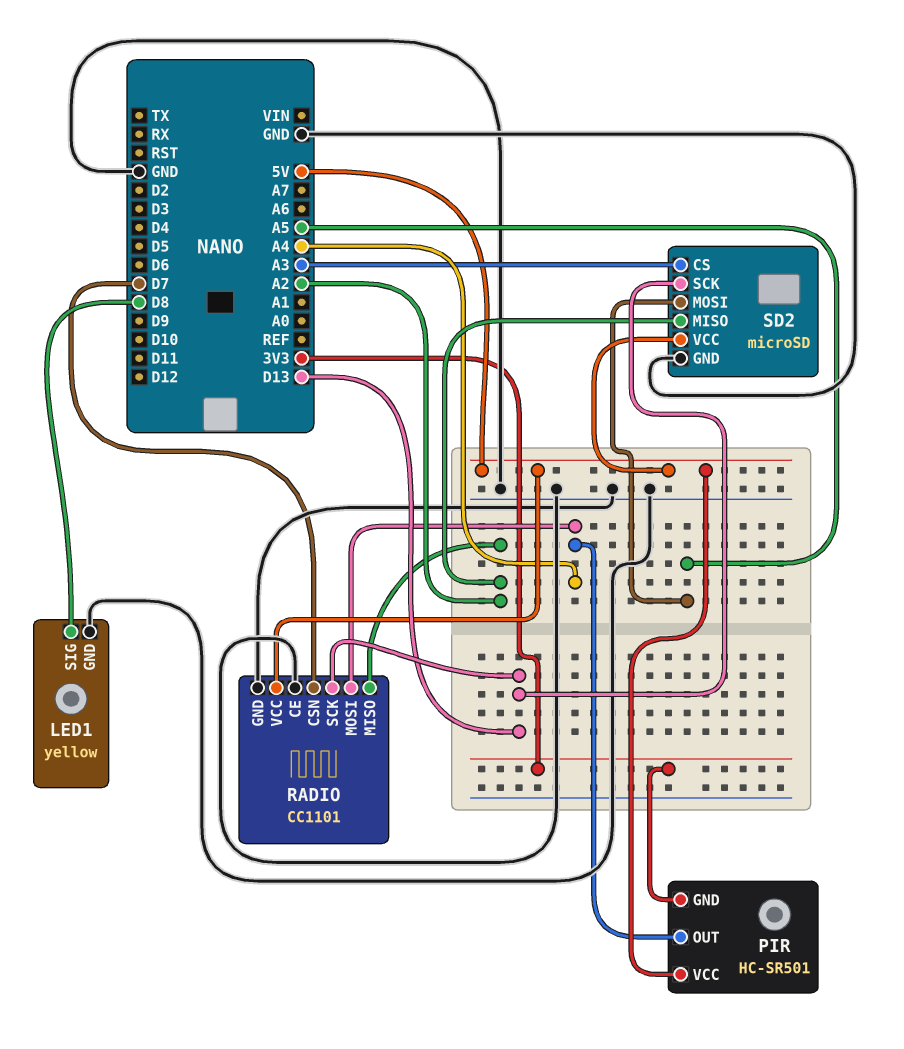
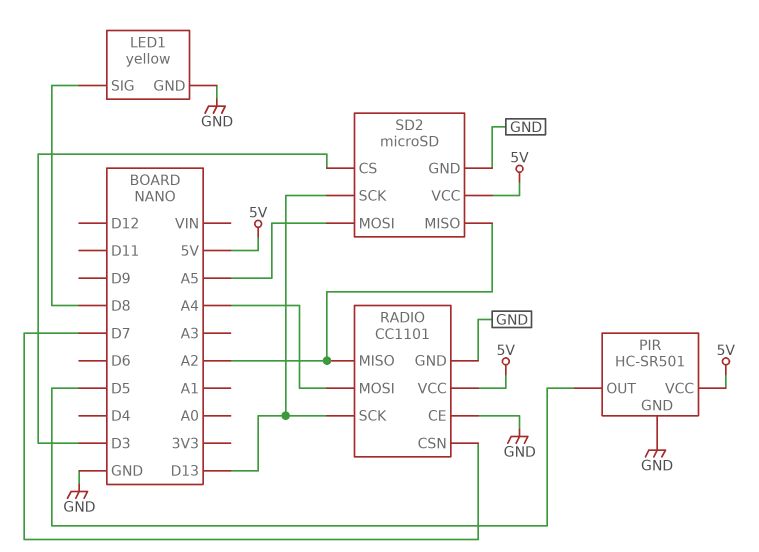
PIR pin GND: 3V3 -> GND
PIR pin OUT: A4 -> D5
SD2 pin CS: A3 -> D3

